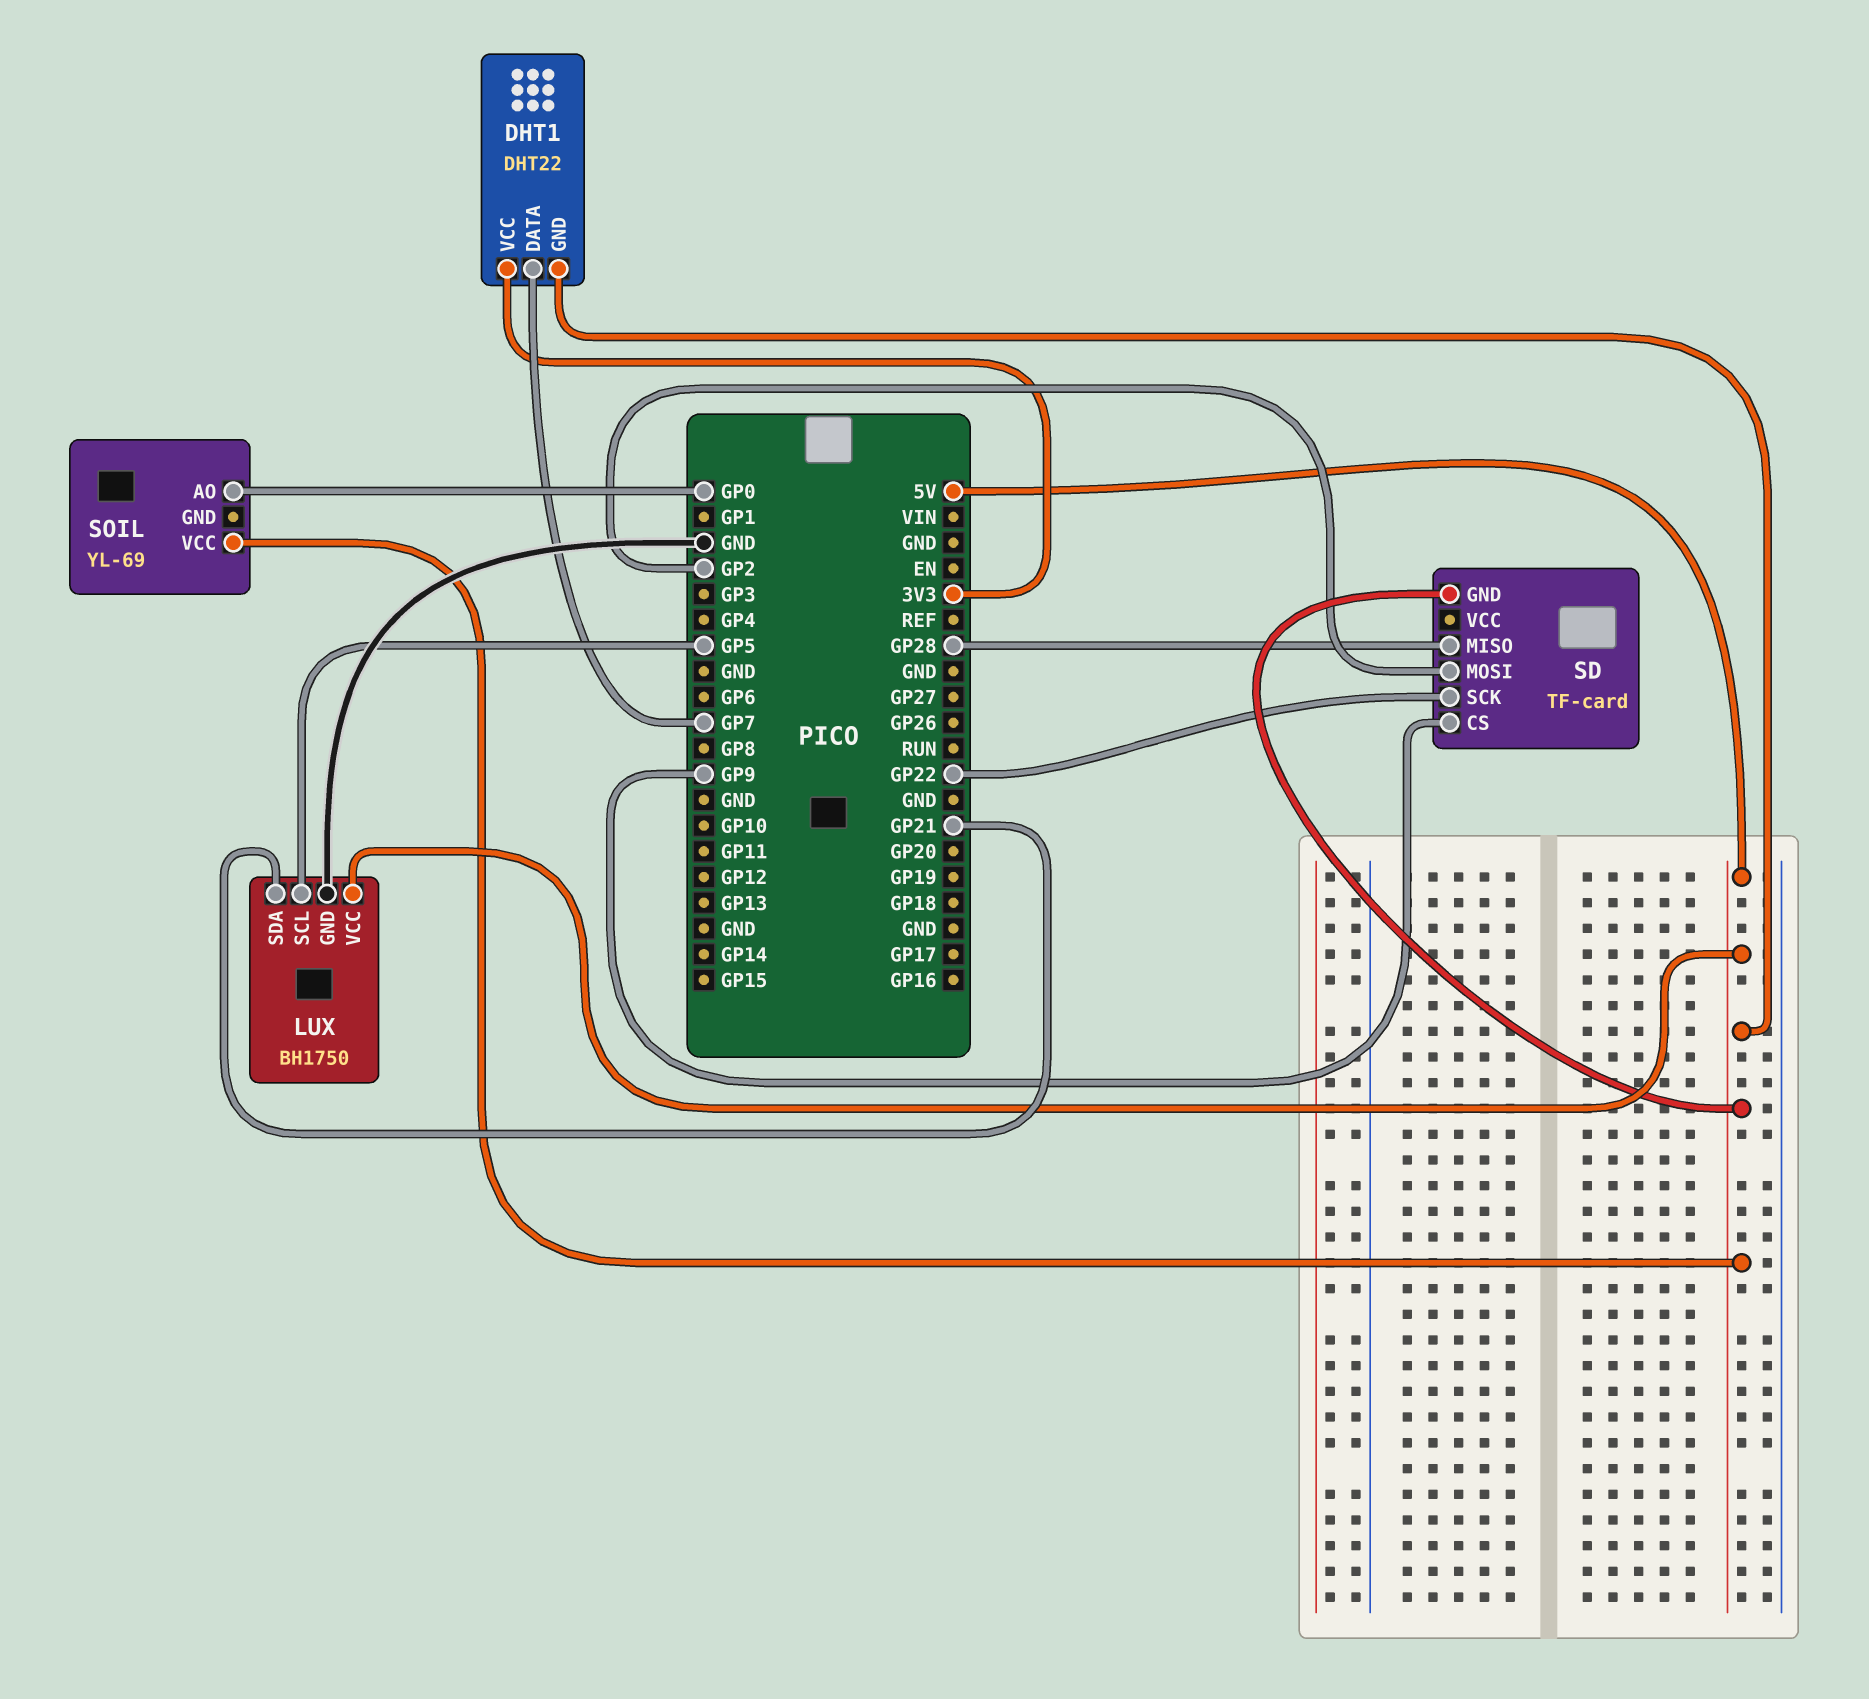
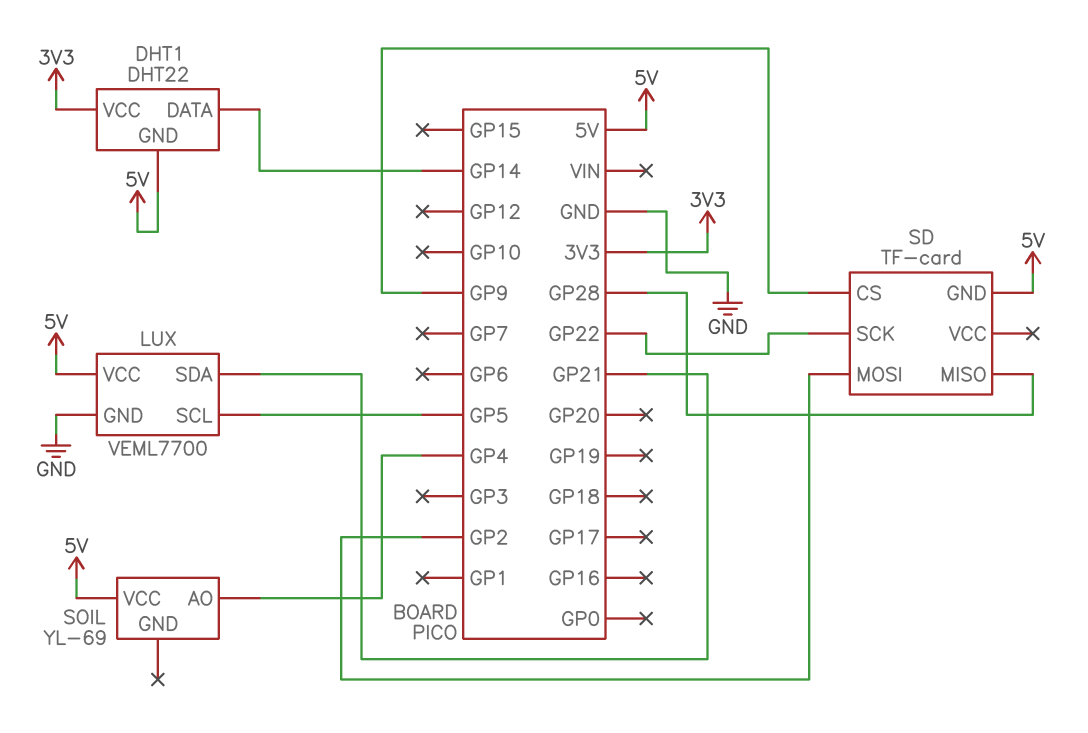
DHT1 pin DATA: GP7 -> GP14
LUX: BH1750 -> VEML7700
SOIL pin AO: GP0 -> GP4

